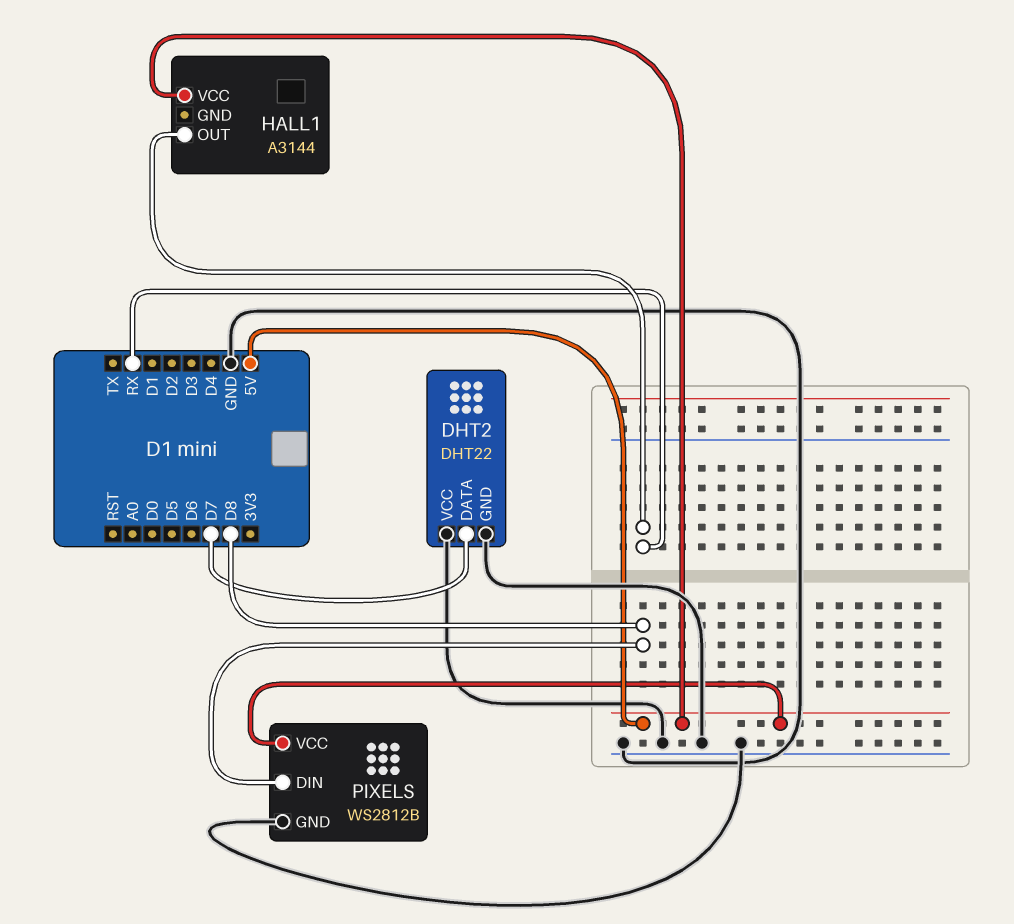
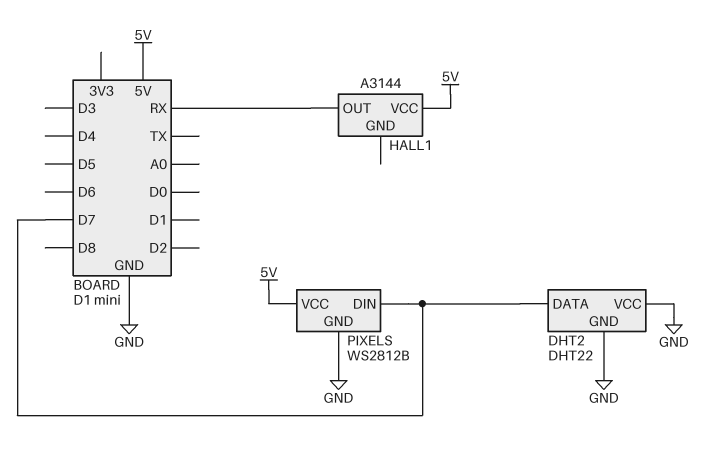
PIXELS pin DIN: D8 -> D7

